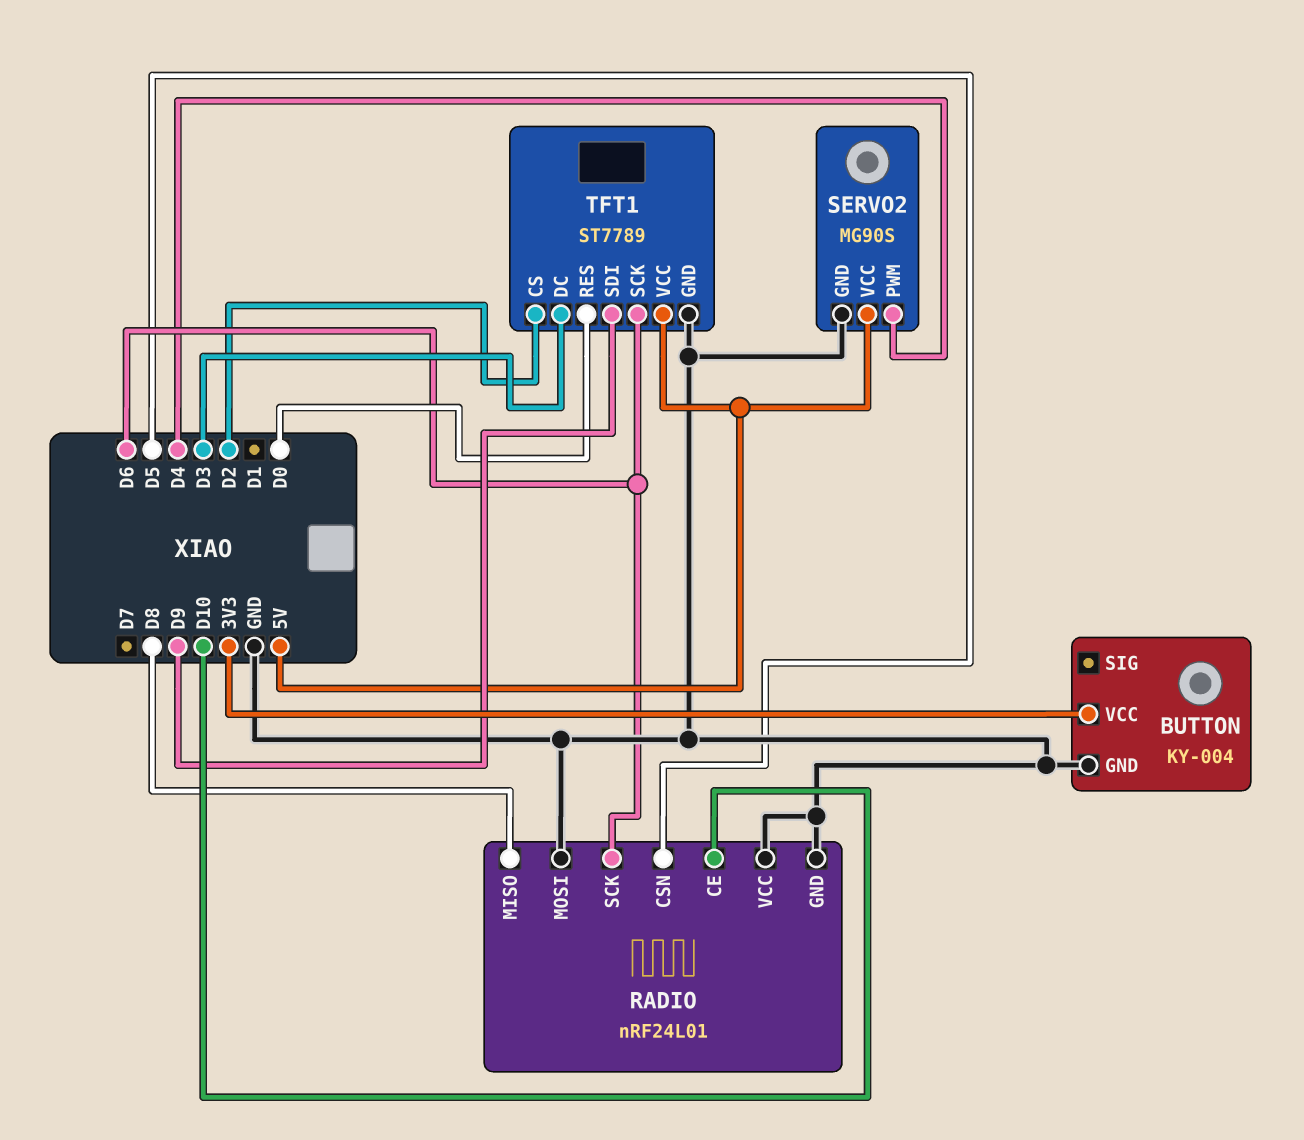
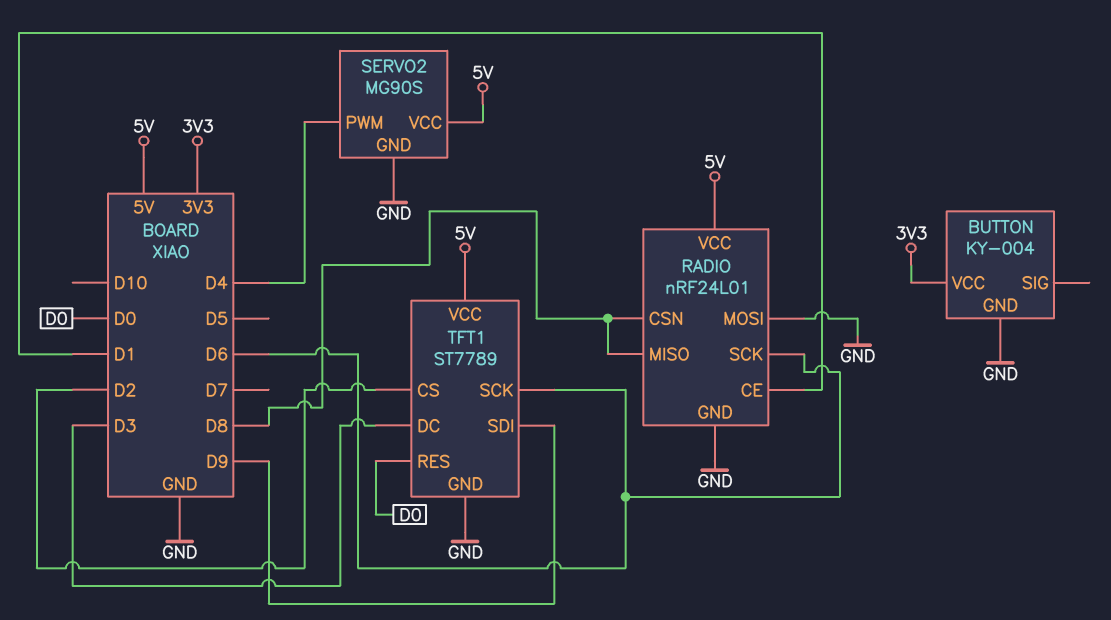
RADIO pin CE: D10 -> D1
RADIO pin CSN: D5 -> D8
RADIO pin VCC: GND -> 5V

